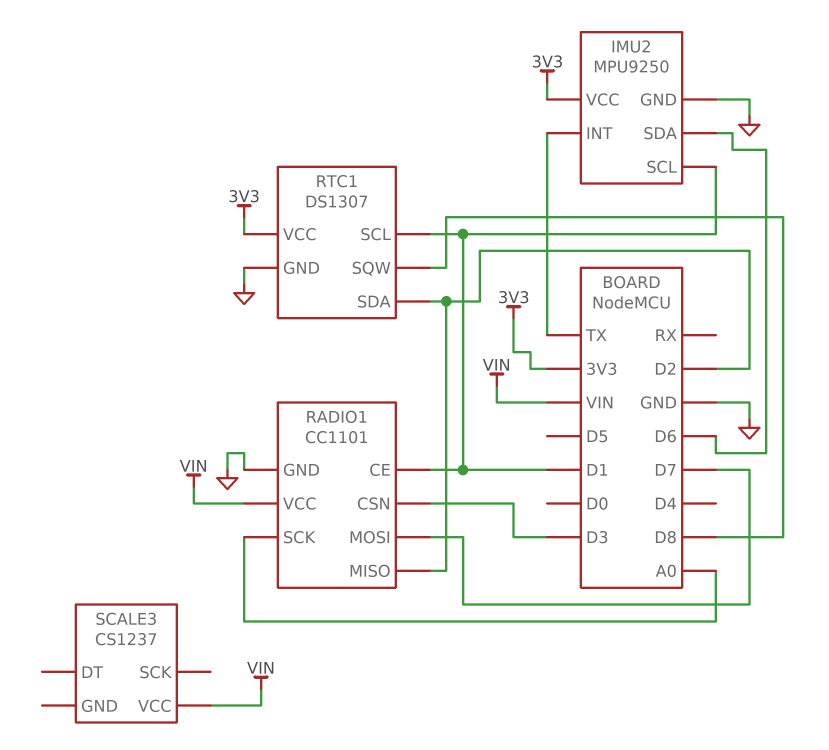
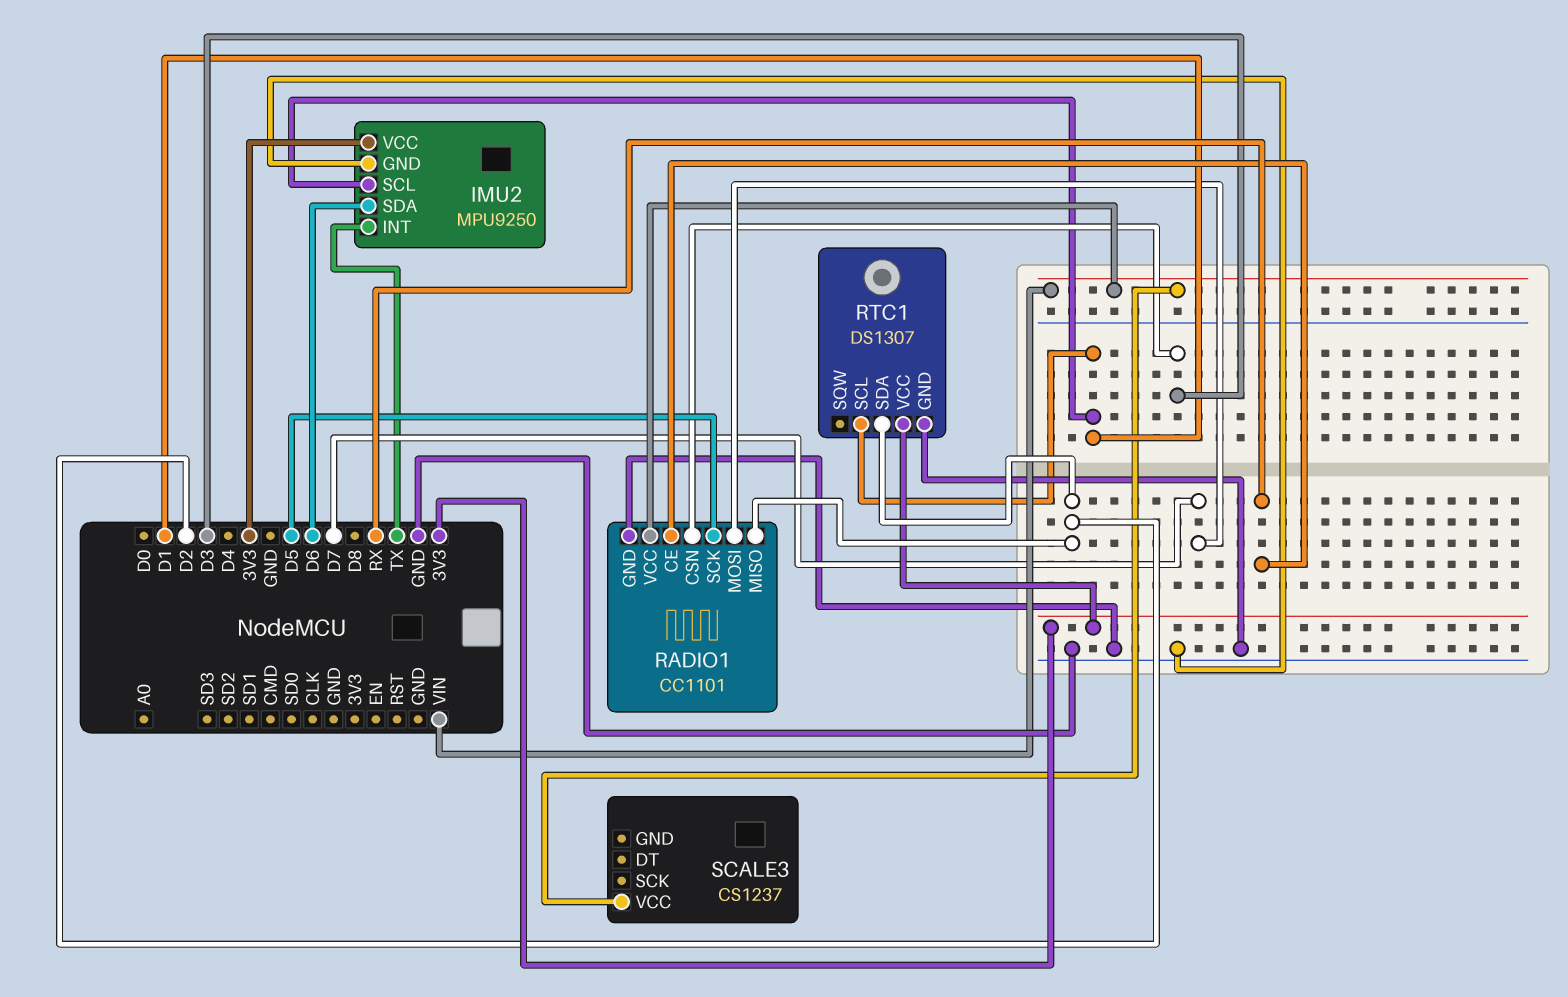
RADIO1 pin CE: D1 -> RX
RADIO1 pin SCK: A0 -> D5
RTC1 pin SQW: D8 -> none

